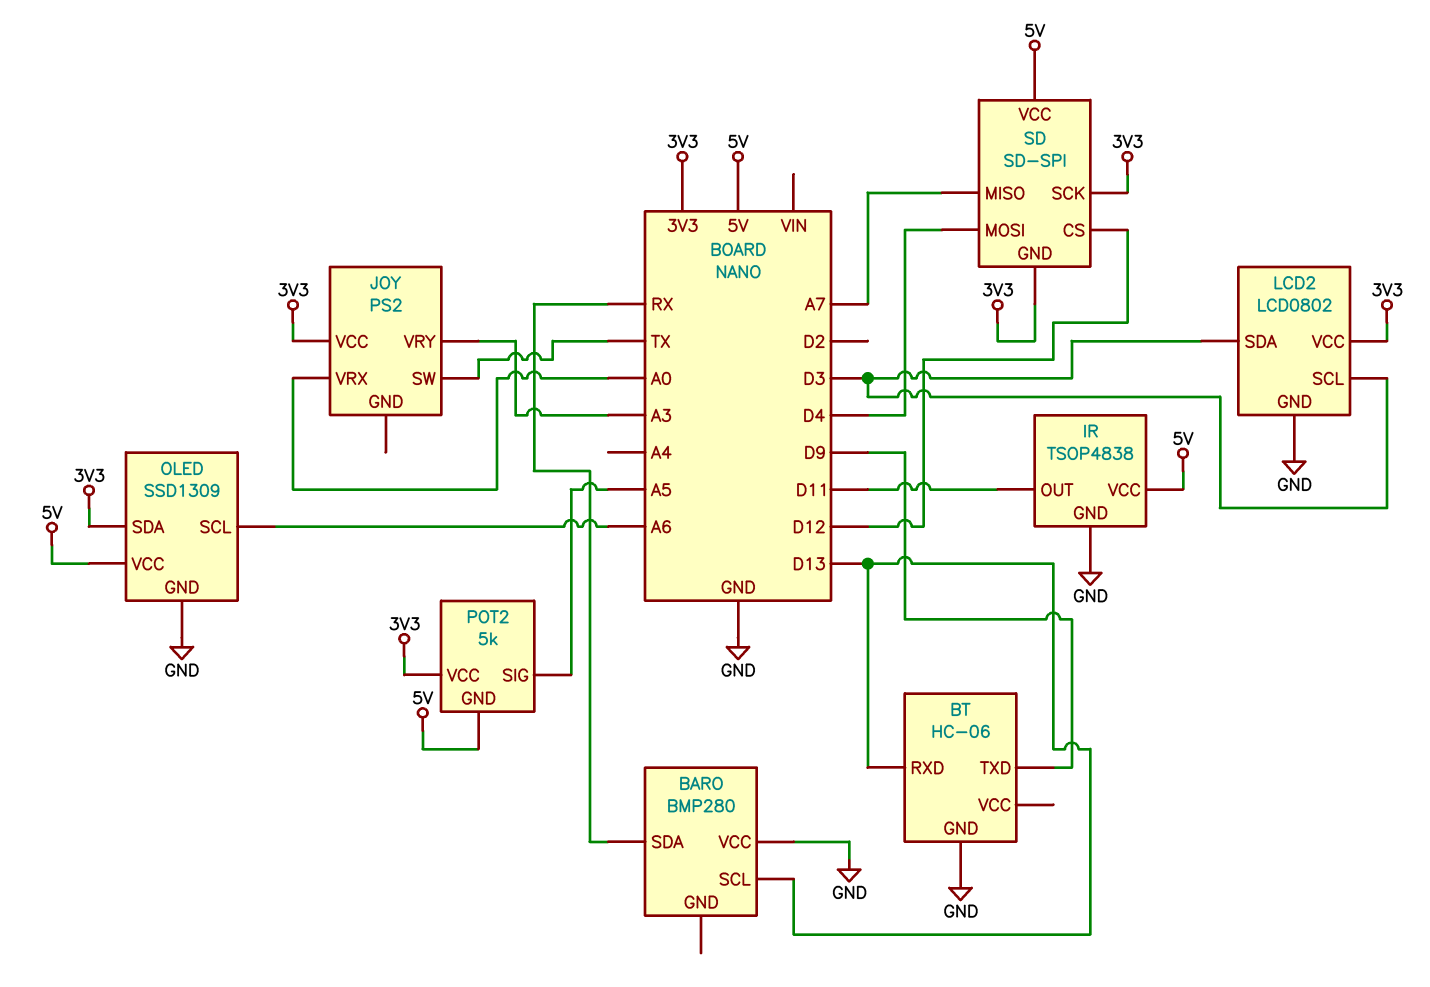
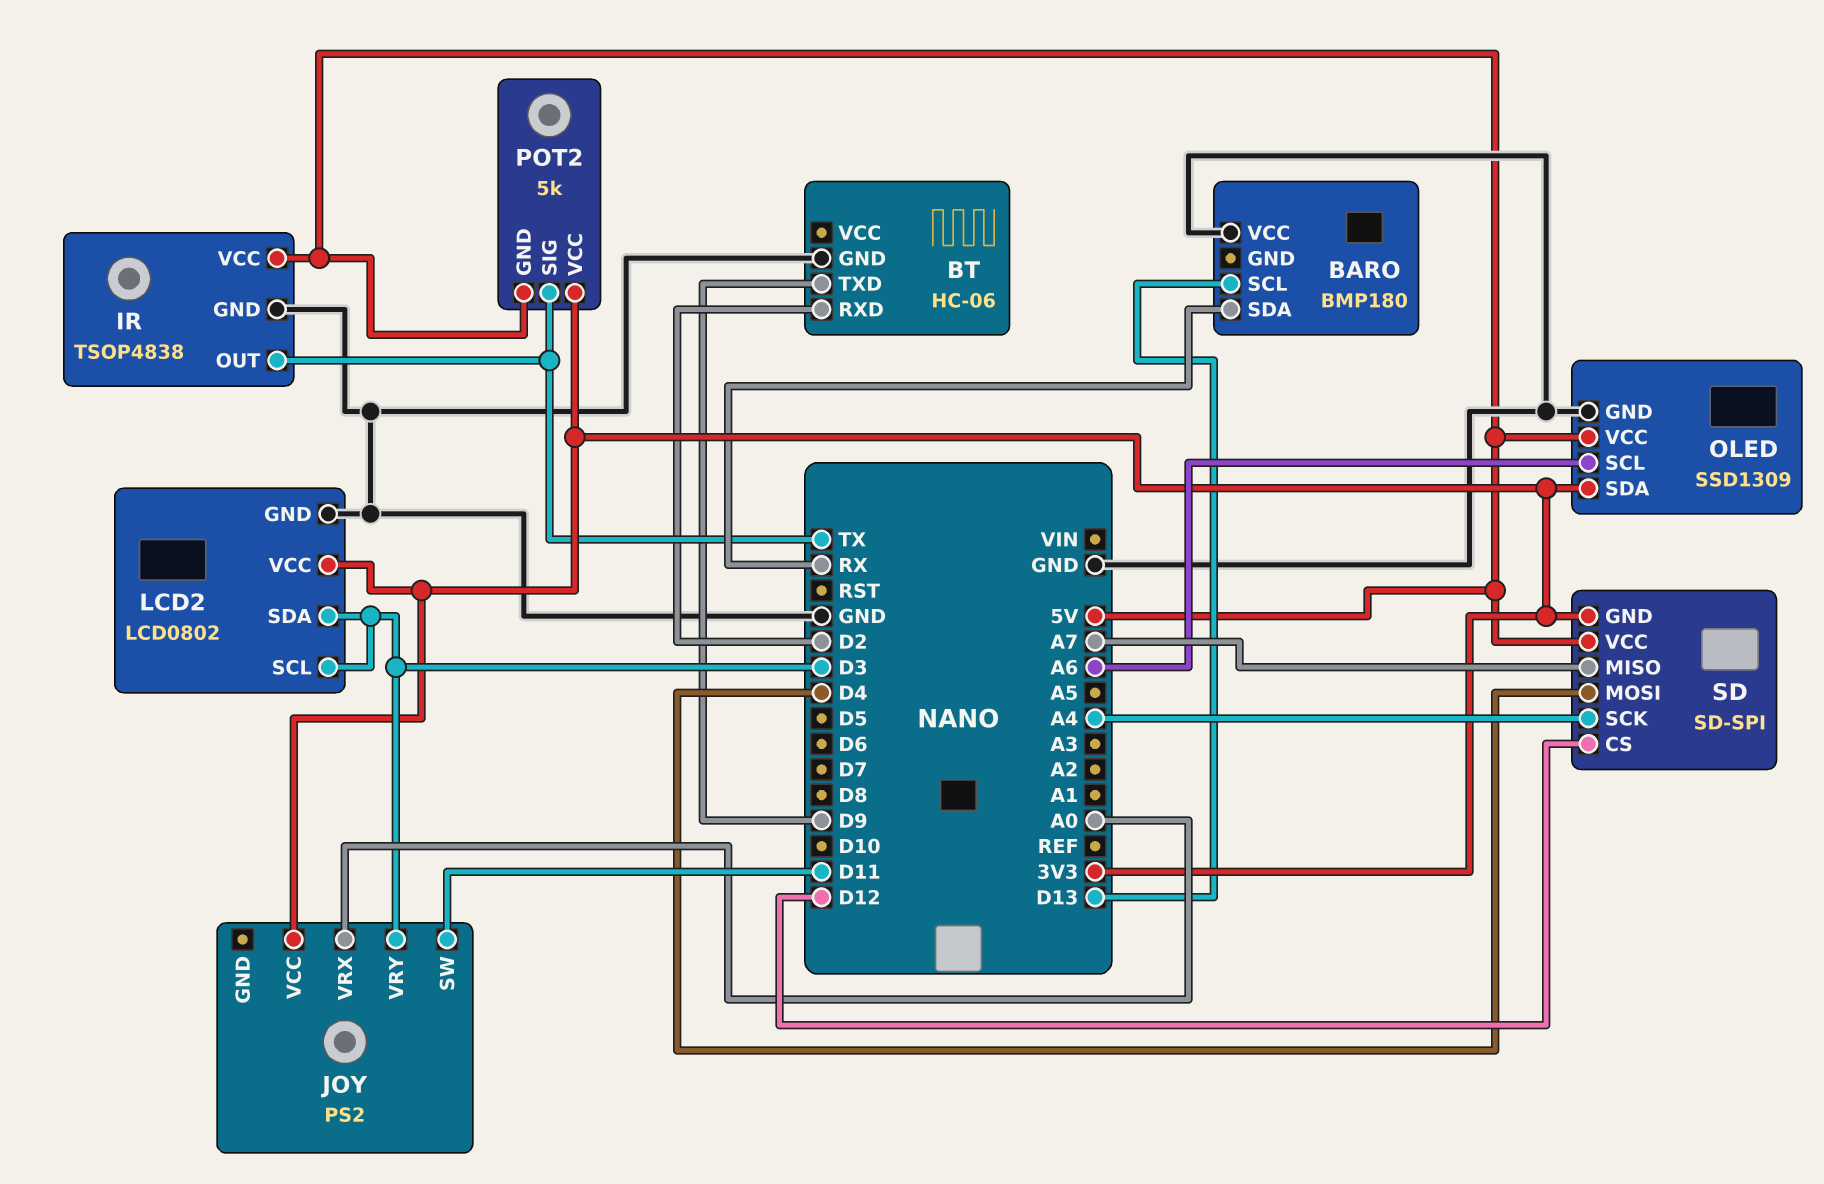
BARO: BMP280 -> BMP180
BT pin RXD: D13 -> D2
IR pin OUT: D11 -> TX
JOY pin SW: TX -> D11
JOY pin VRY: A3 -> D3
POT2 pin SIG: A5 -> TX
SD pin SCK: 3V3 -> A4

